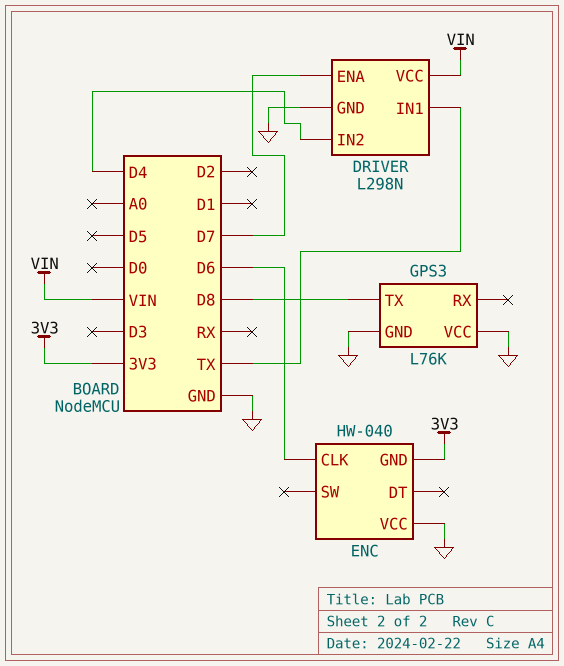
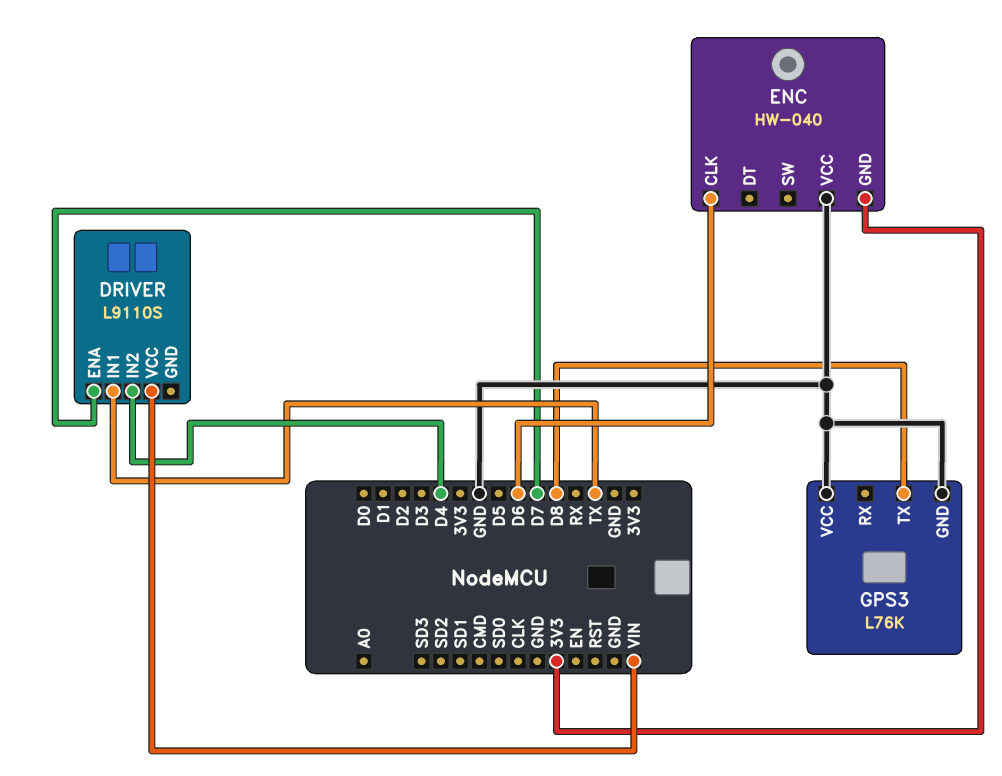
DRIVER: L298N -> L9110S
DRIVER pin GND: GND -> none

